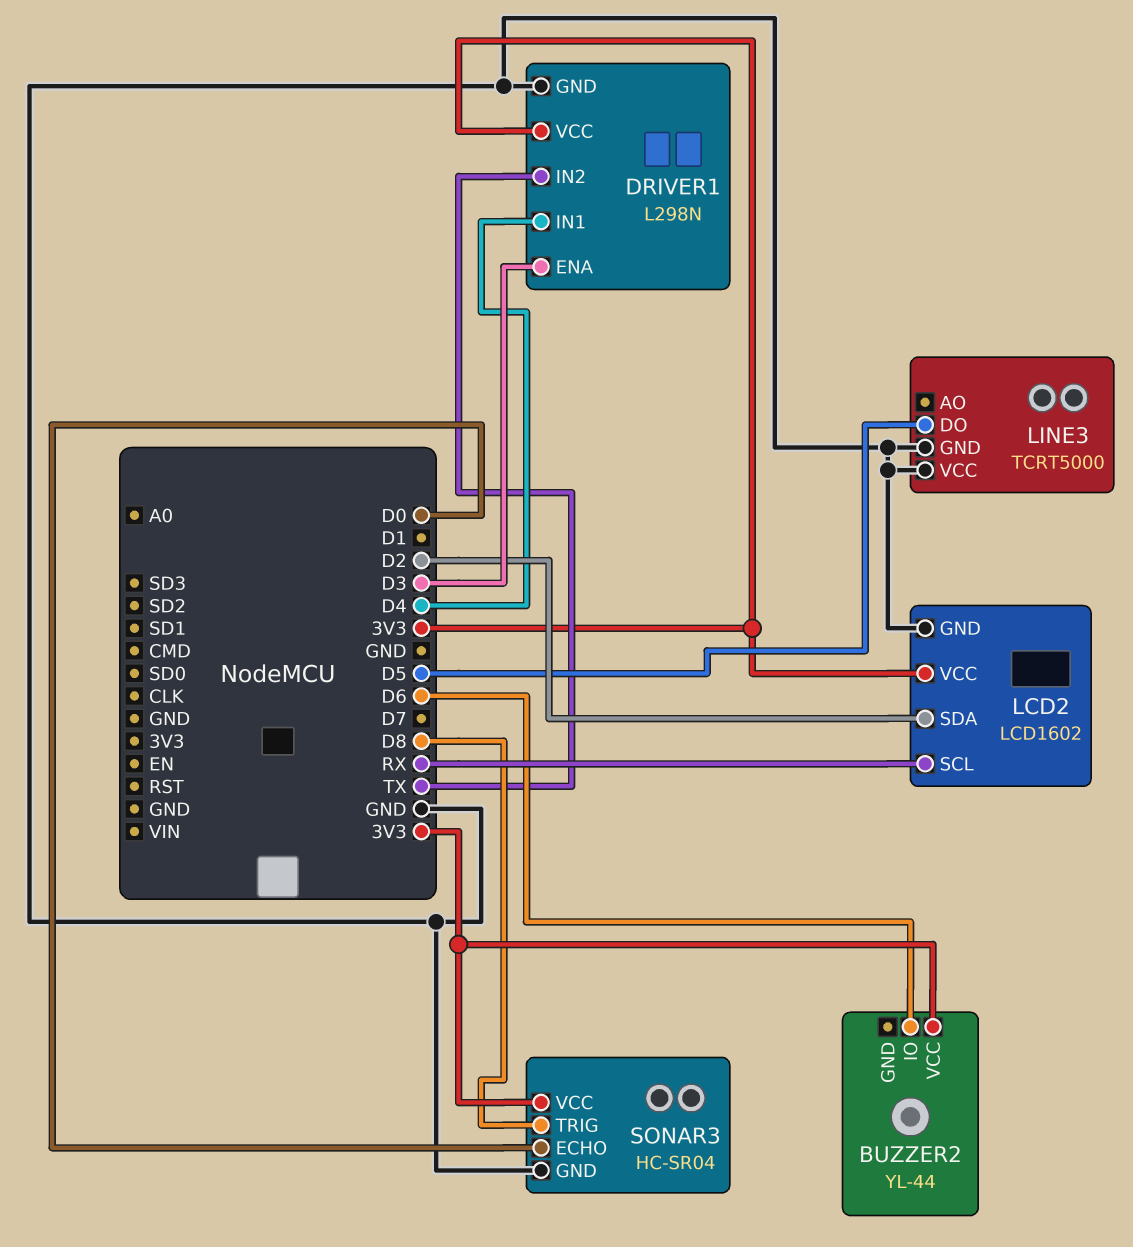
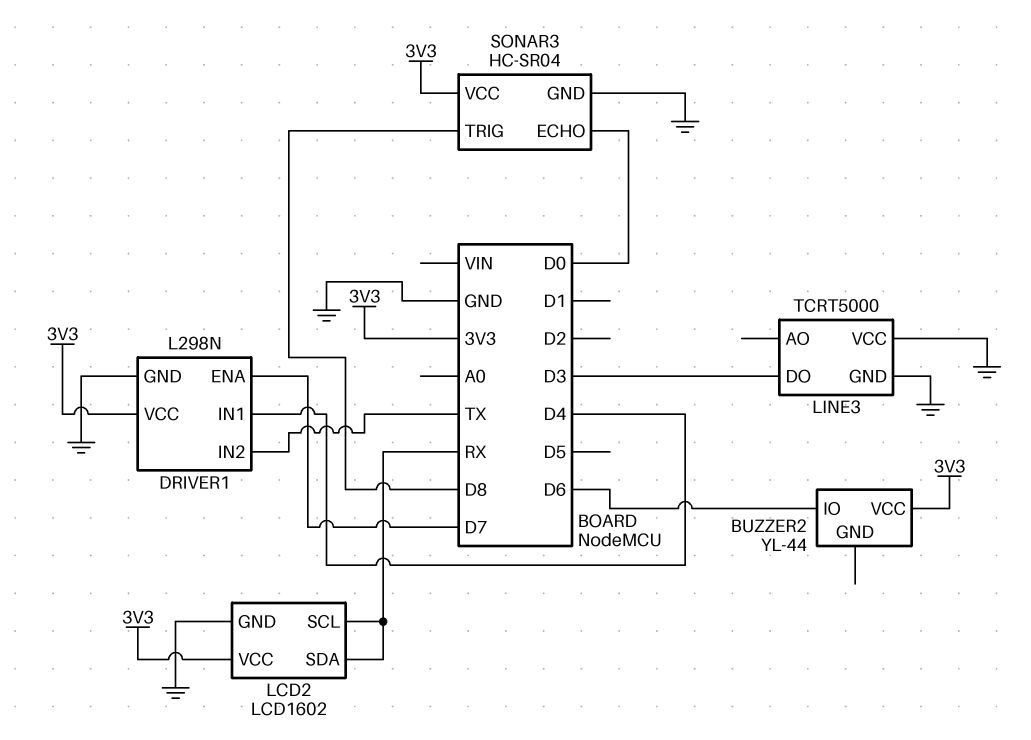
DRIVER1 pin ENA: D3 -> D7
LCD2 pin SDA: D2 -> RX
LINE3 pin DO: D5 -> D3

